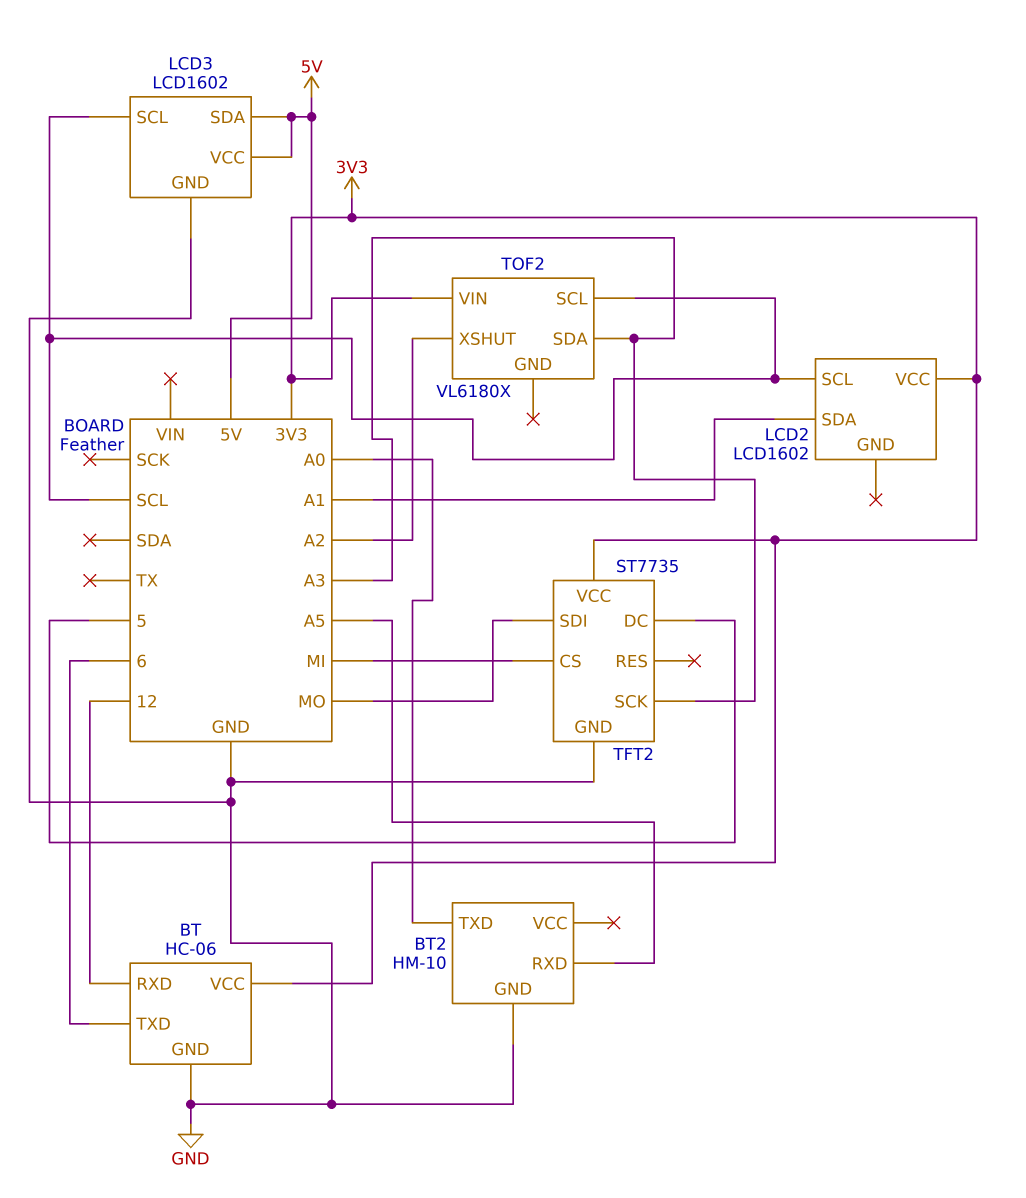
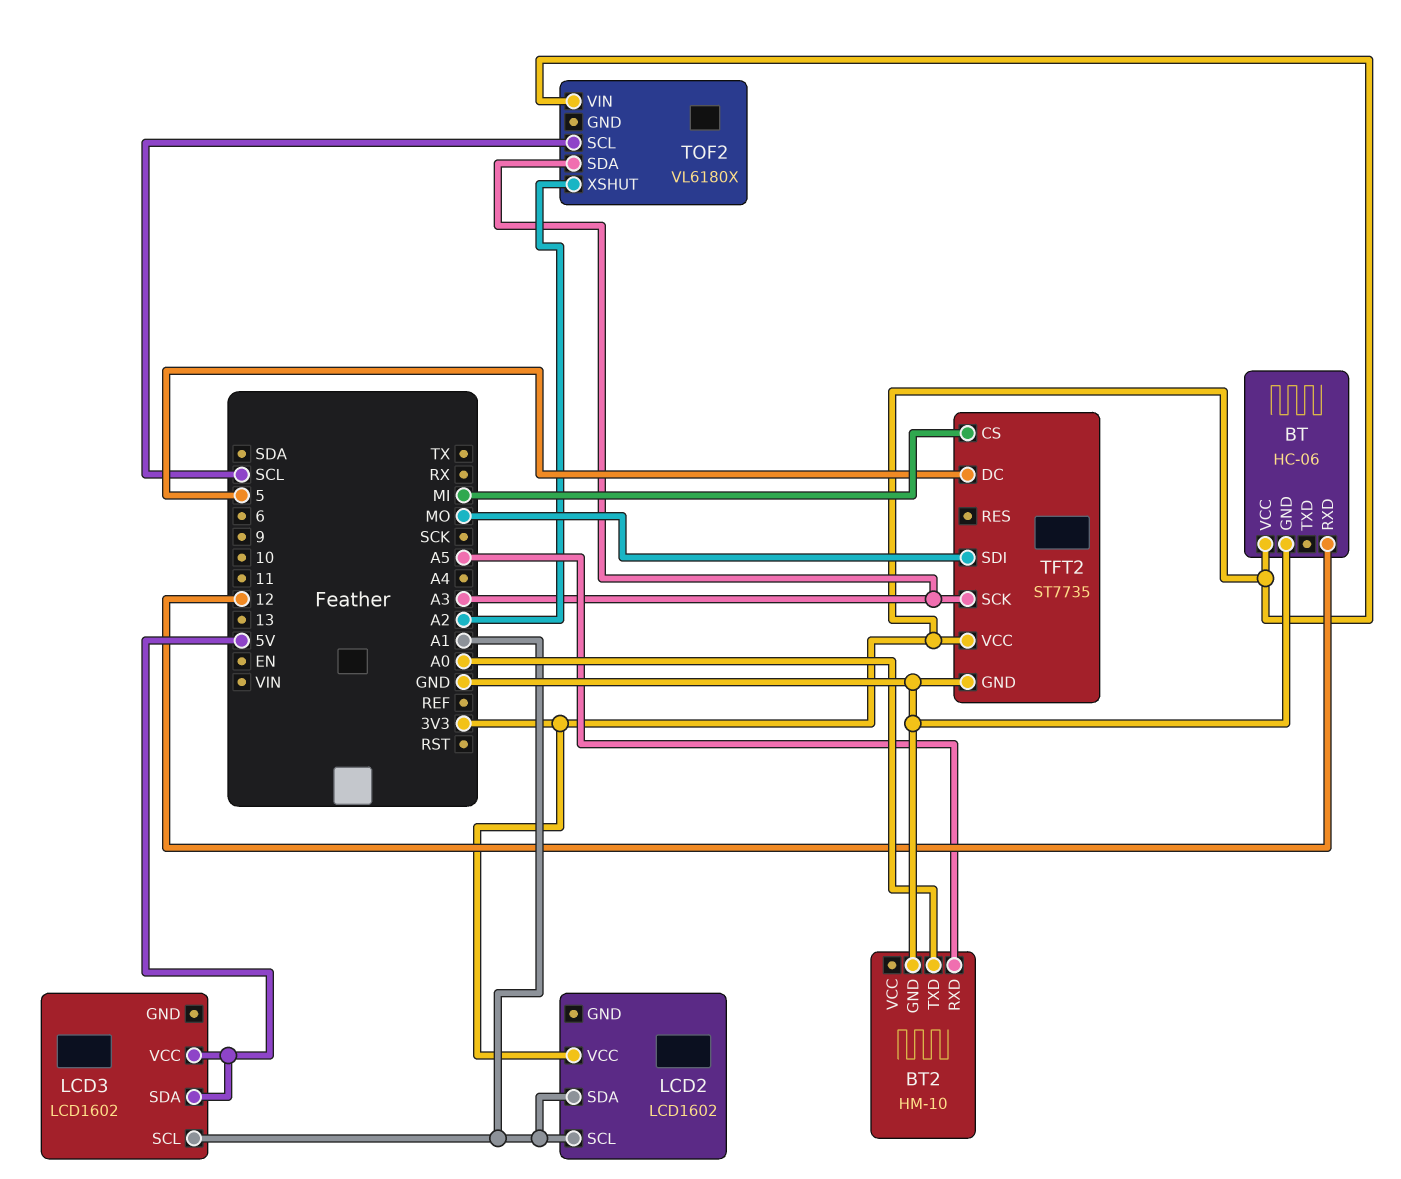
BT pin TXD: 6 -> none
LCD2 pin SCL: SCL -> A1
LCD3 pin GND: GND -> none
LCD3 pin SCL: SCL -> A1

